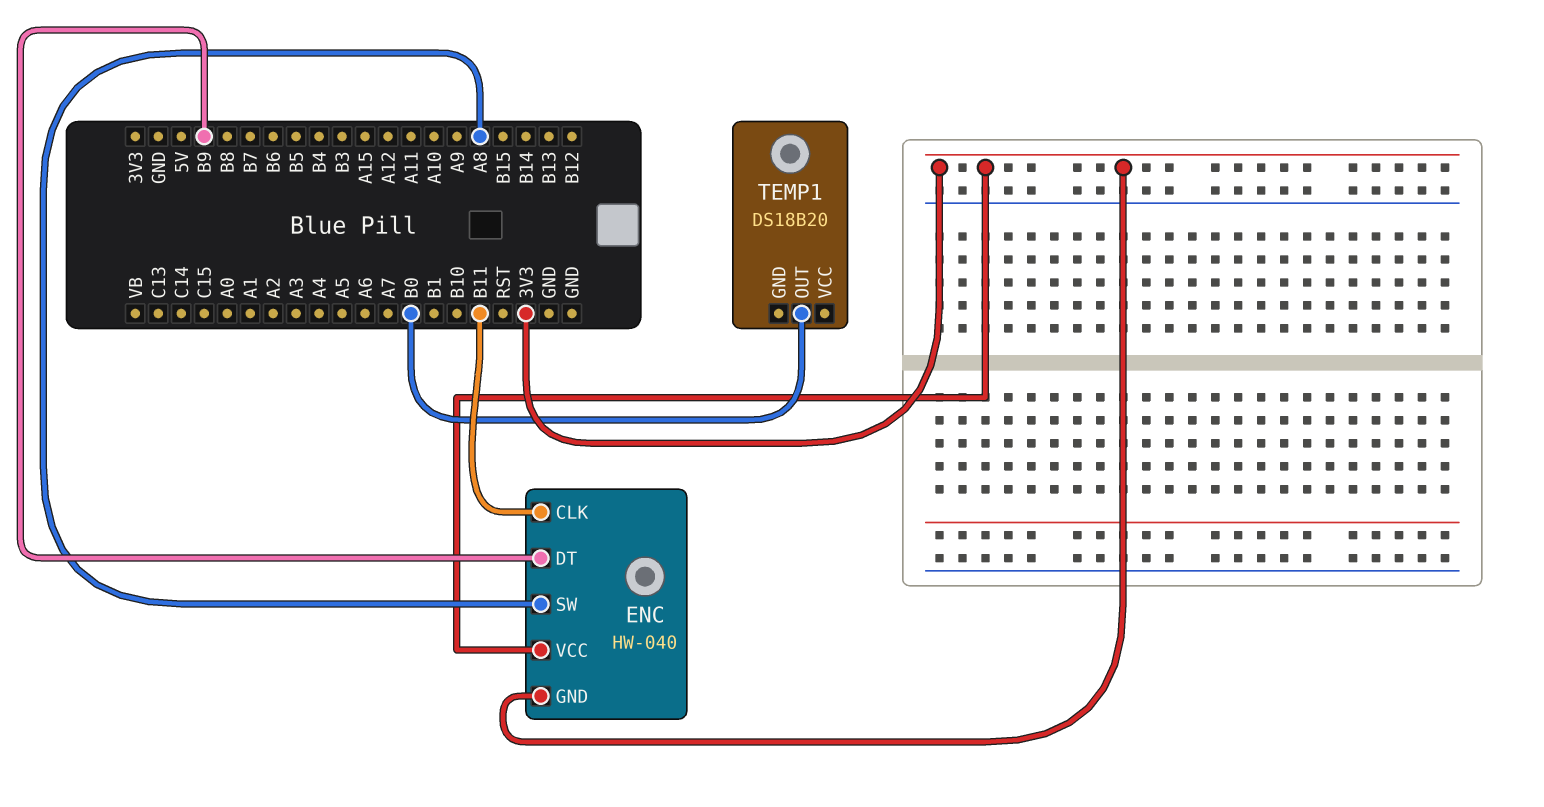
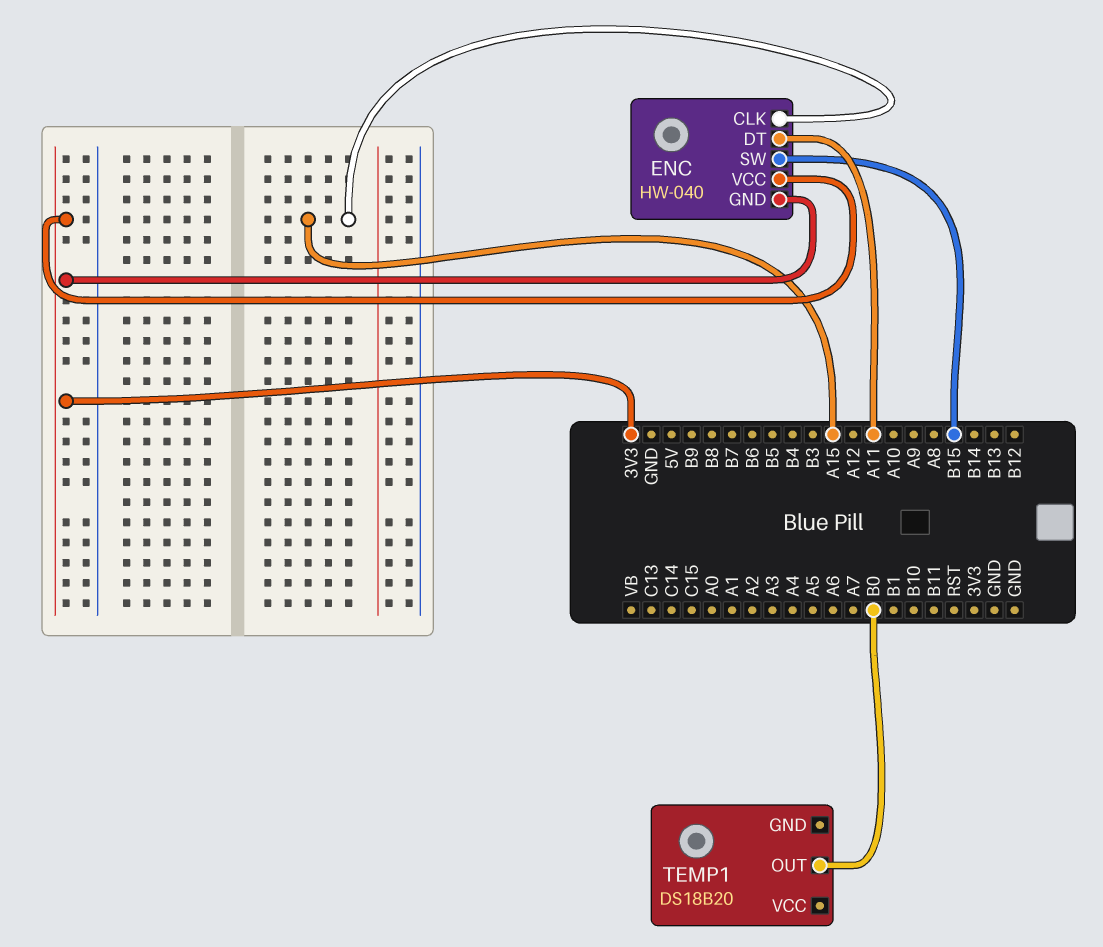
ENC pin CLK: B11 -> A15
ENC pin DT: B9 -> A11
ENC pin SW: A8 -> B15

